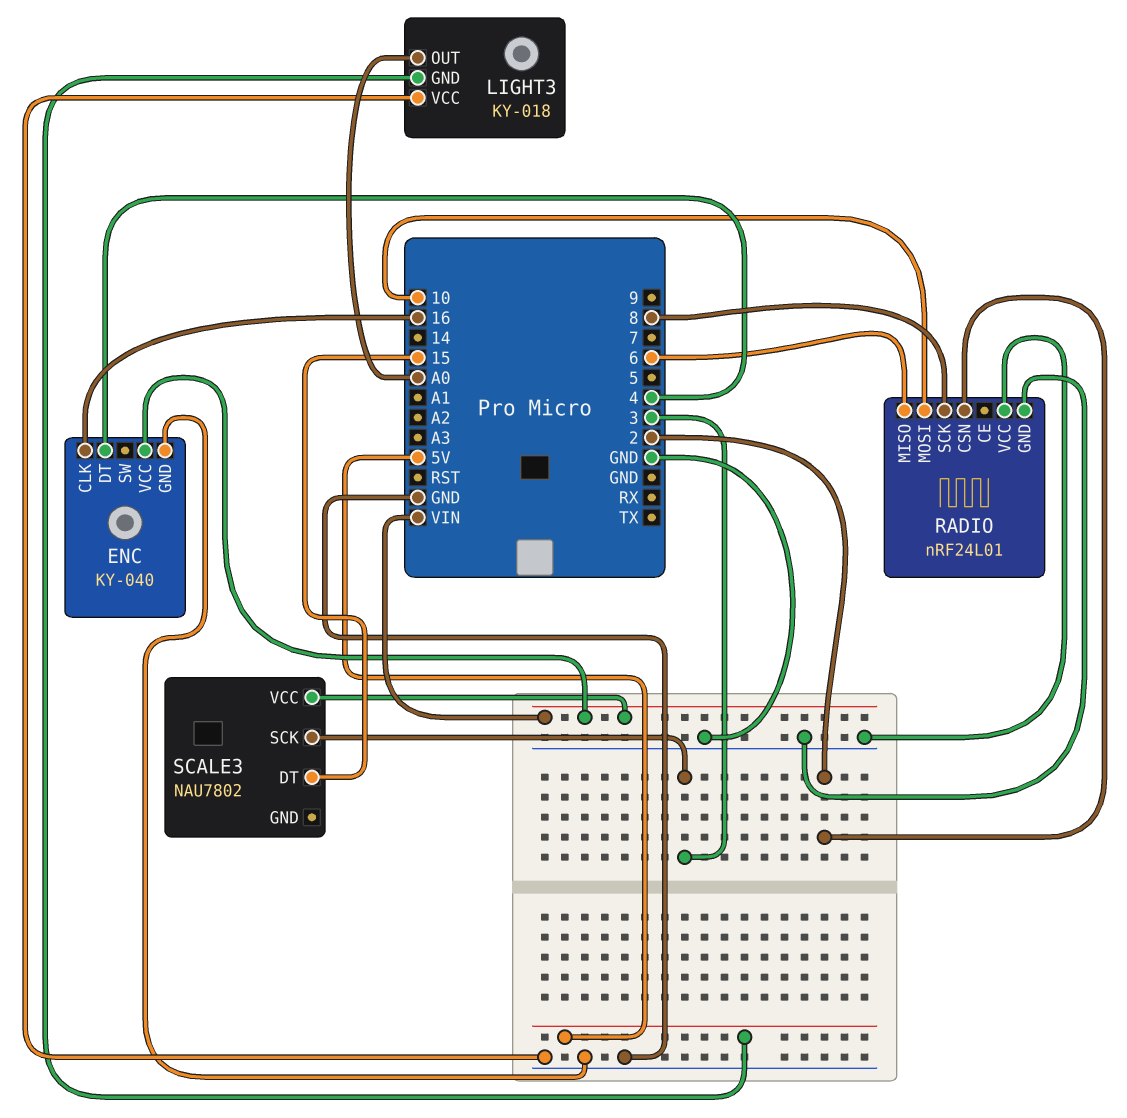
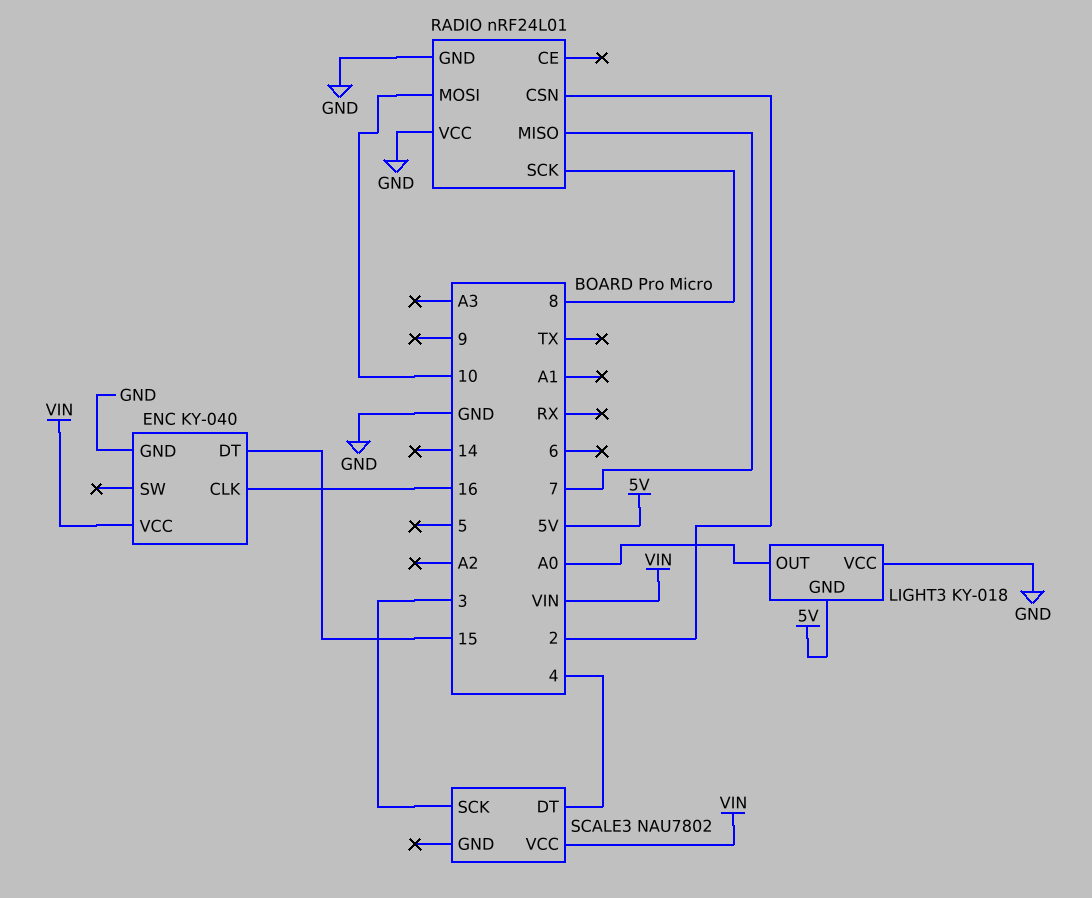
ENC pin DT: 4 -> 15
RADIO pin MISO: 6 -> 7
SCALE3 pin DT: 15 -> 4

